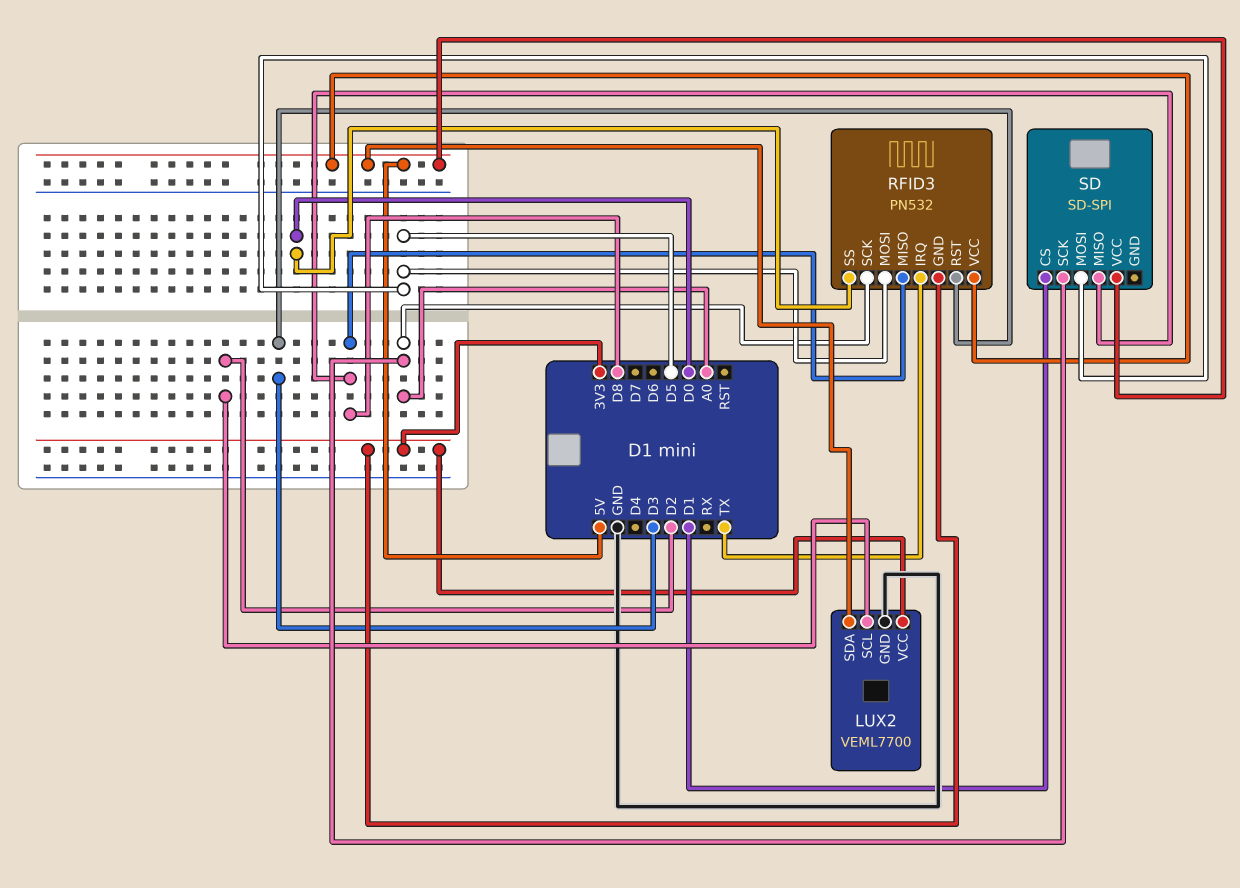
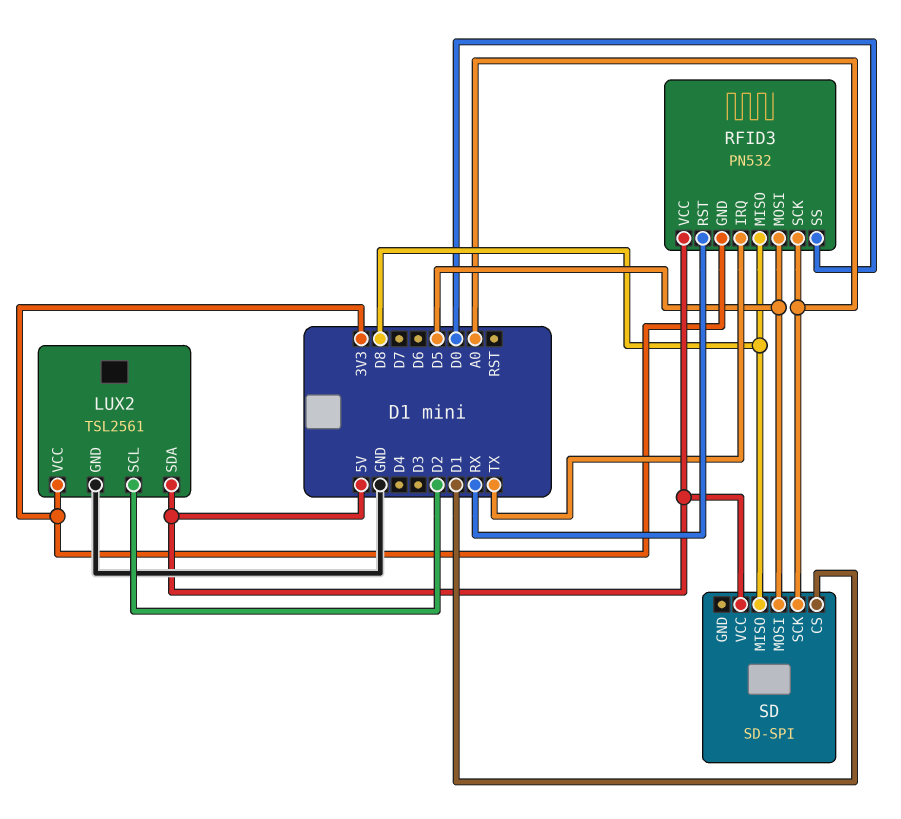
LUX2: VEML7700 -> TSL2561
RFID3 pin RST: D3 -> RX

